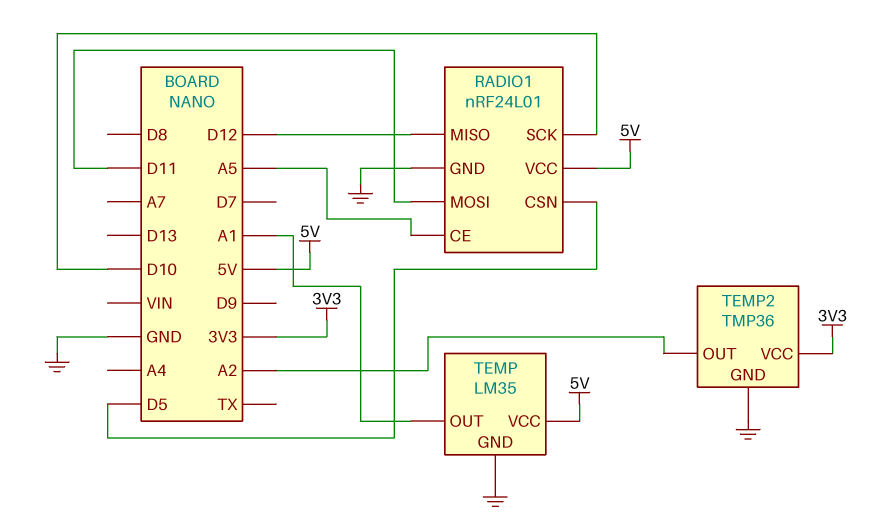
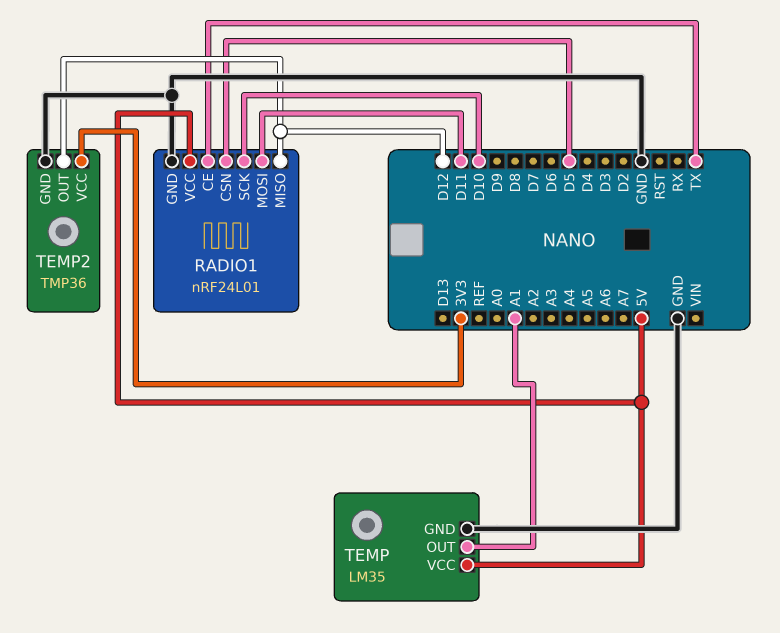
RADIO1 pin CE: A5 -> TX
TEMP2 pin OUT: A2 -> D12

